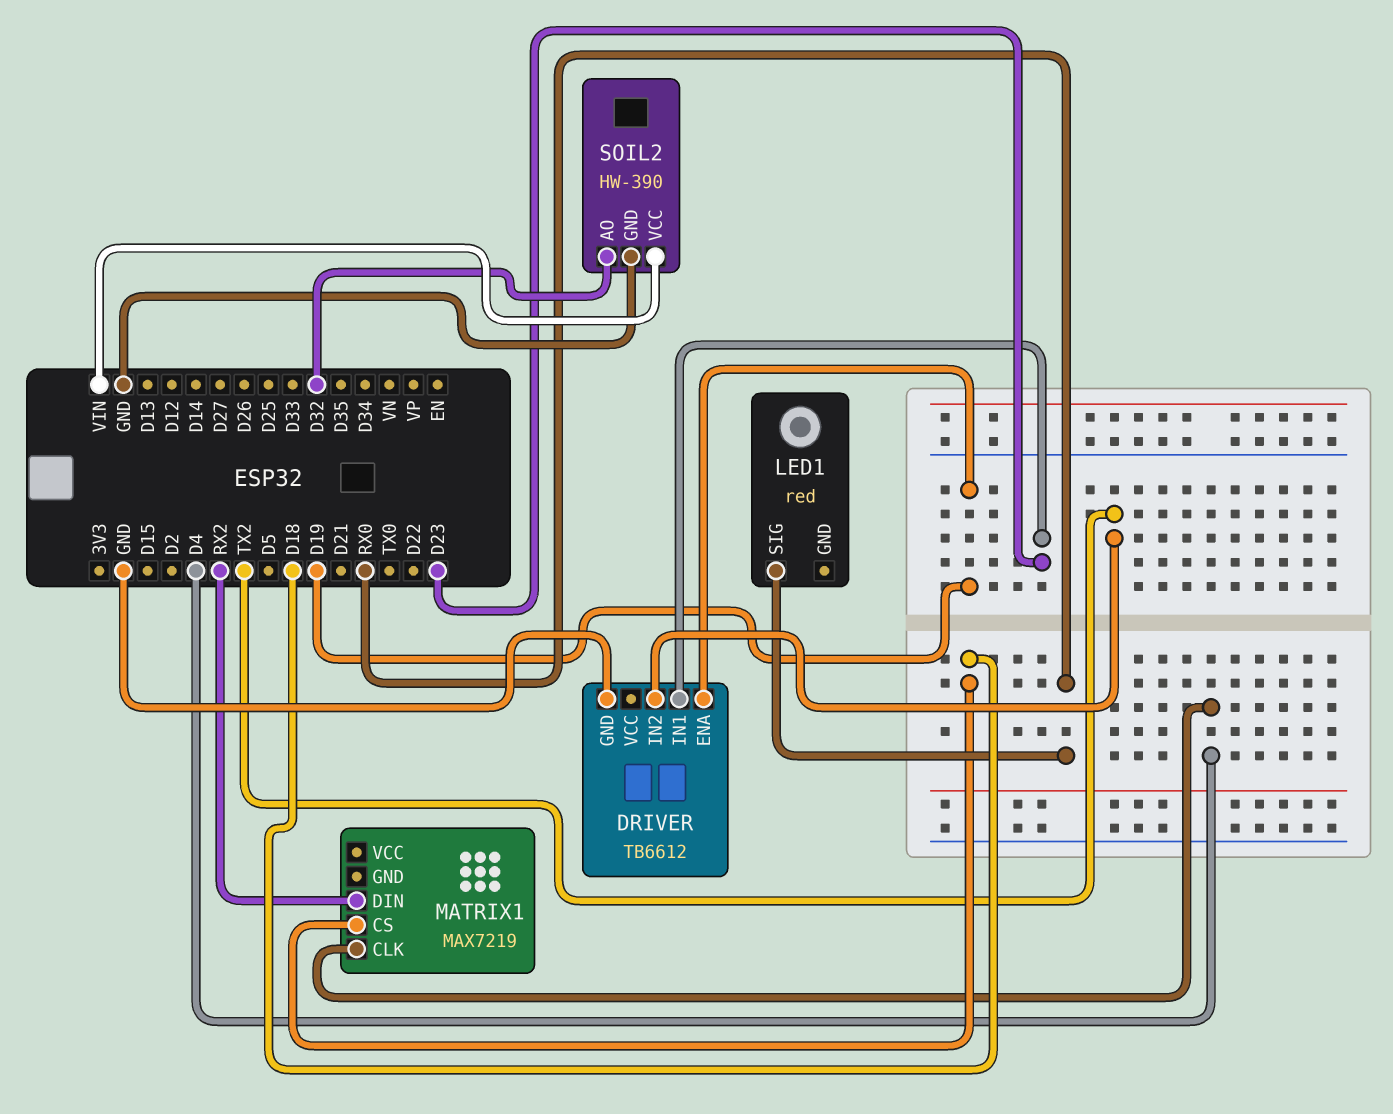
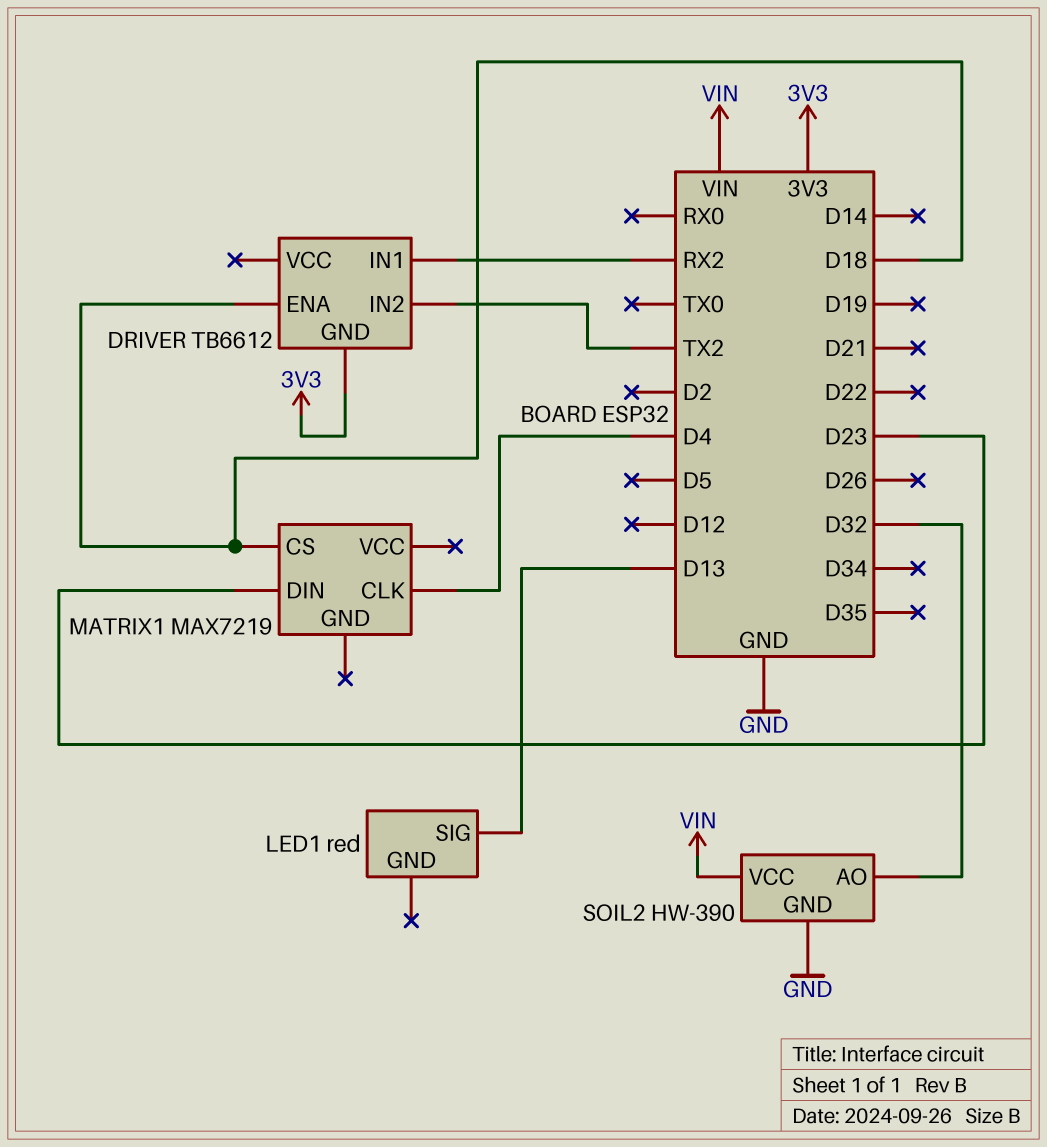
DRIVER pin ENA: D19 -> D18
DRIVER pin GND: GND -> 3V3
DRIVER pin IN1: D23 -> RX2
LED1 pin SIG: RX0 -> D13
MATRIX1 pin DIN: RX2 -> D23

